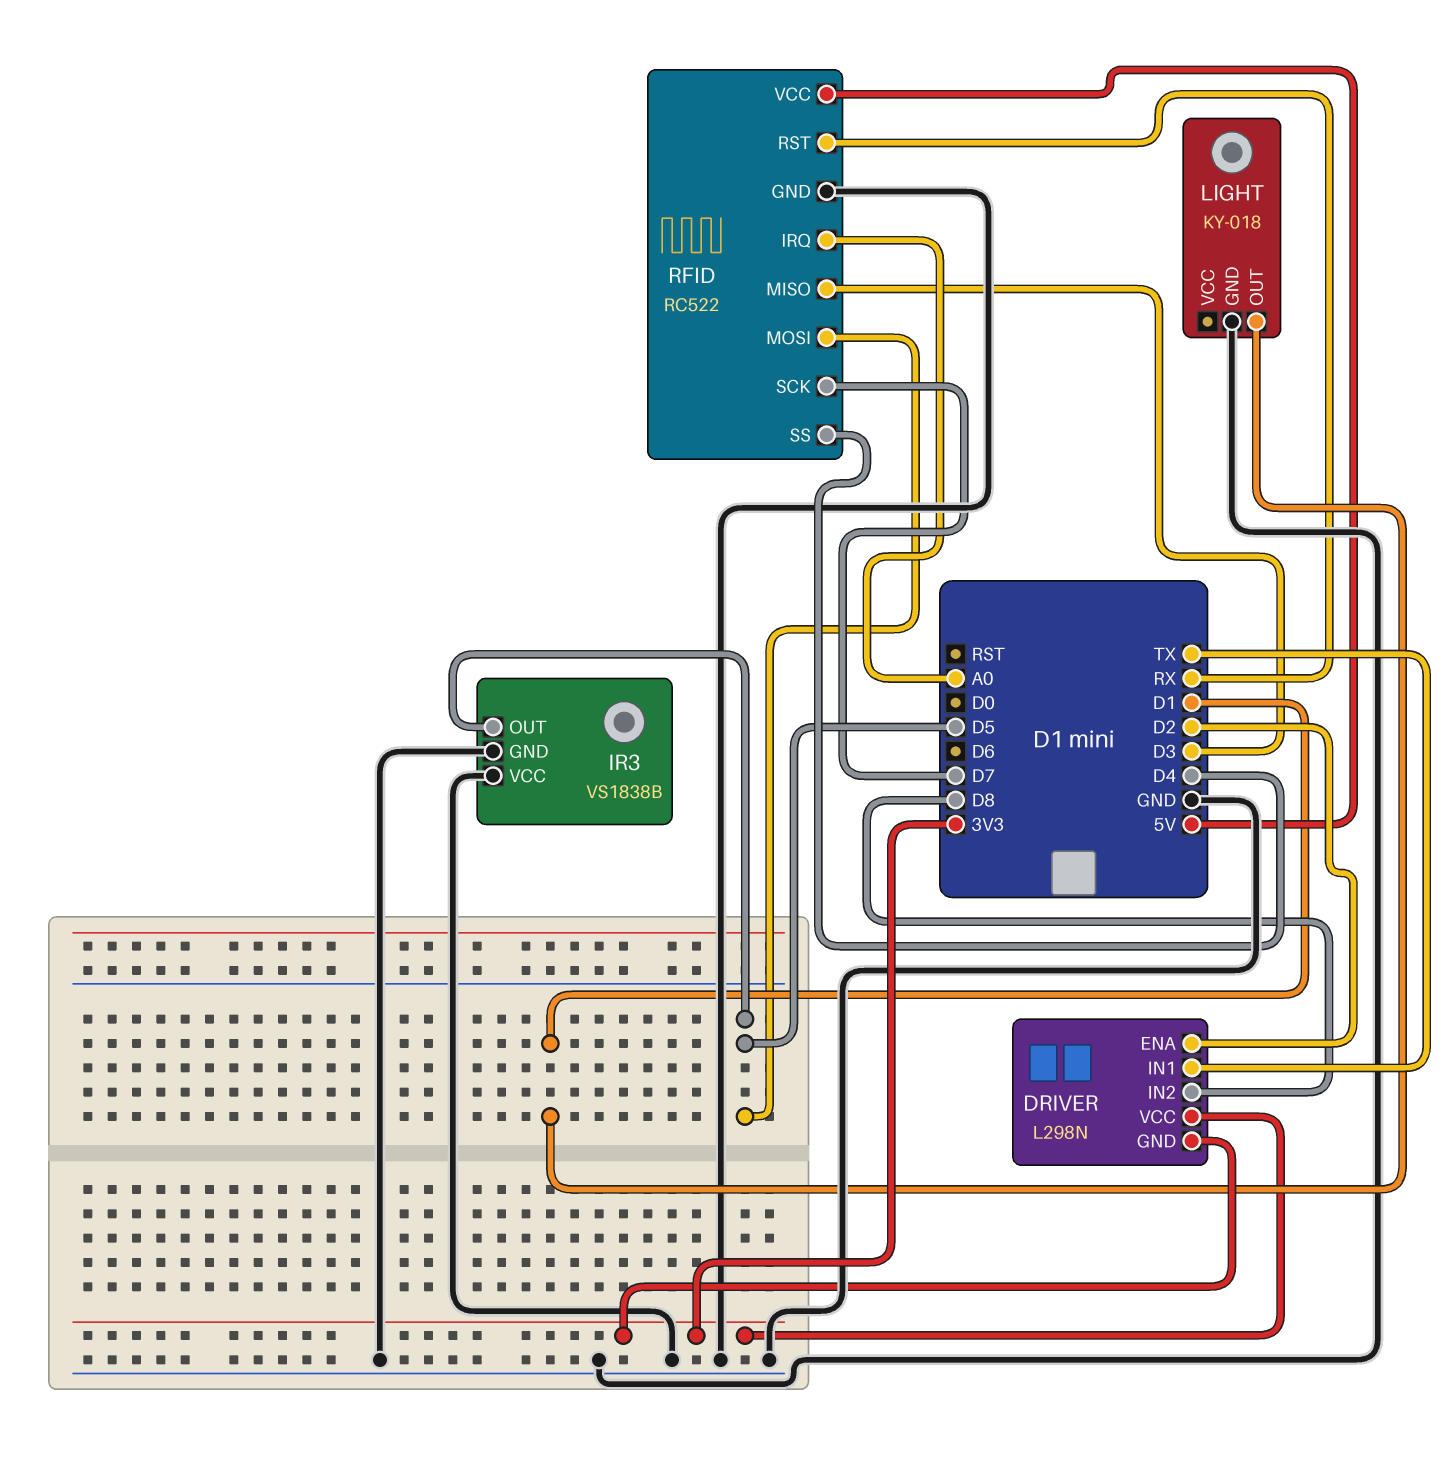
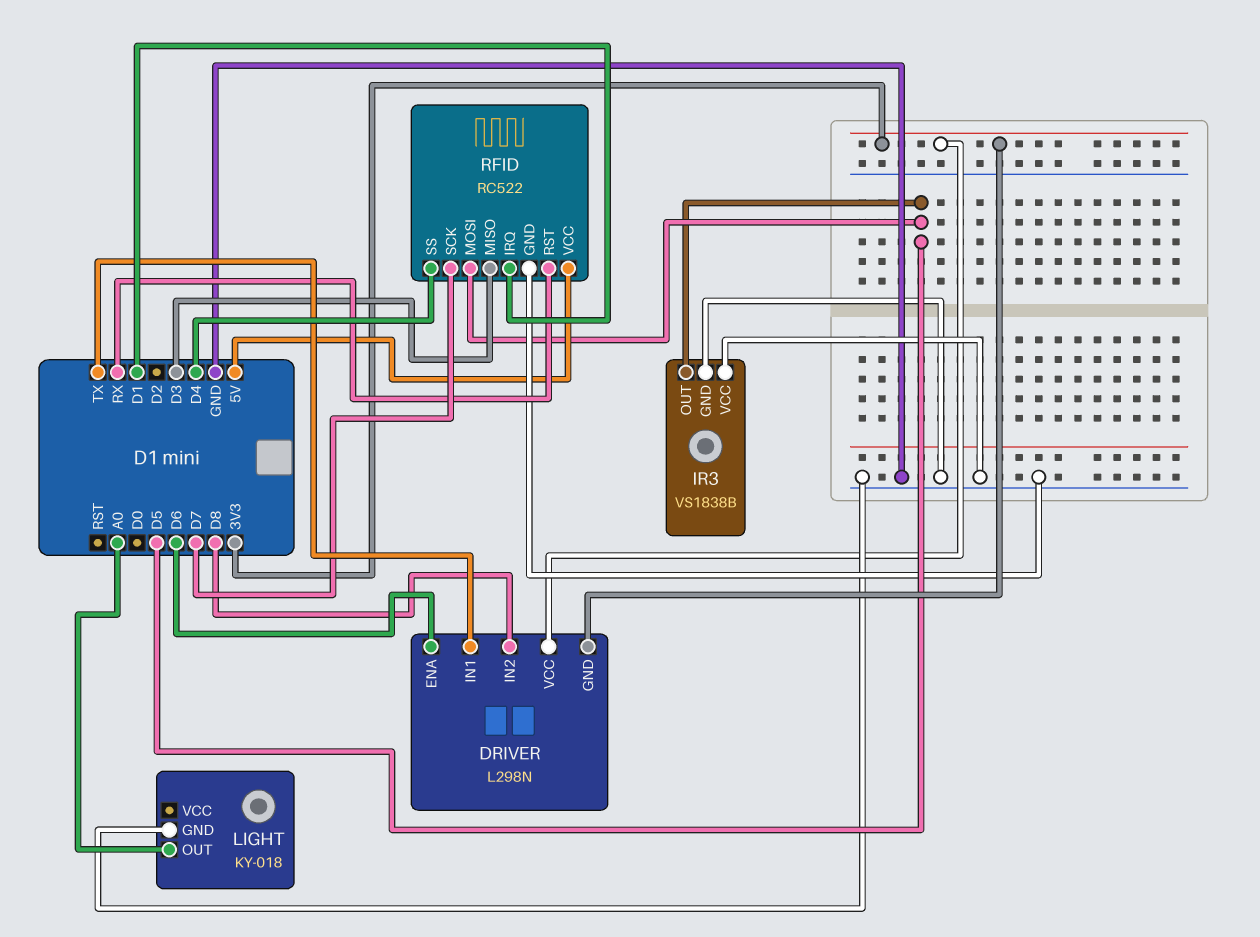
DRIVER pin ENA: D2 -> D6
LIGHT pin OUT: D1 -> A0
RFID pin IRQ: A0 -> D1

